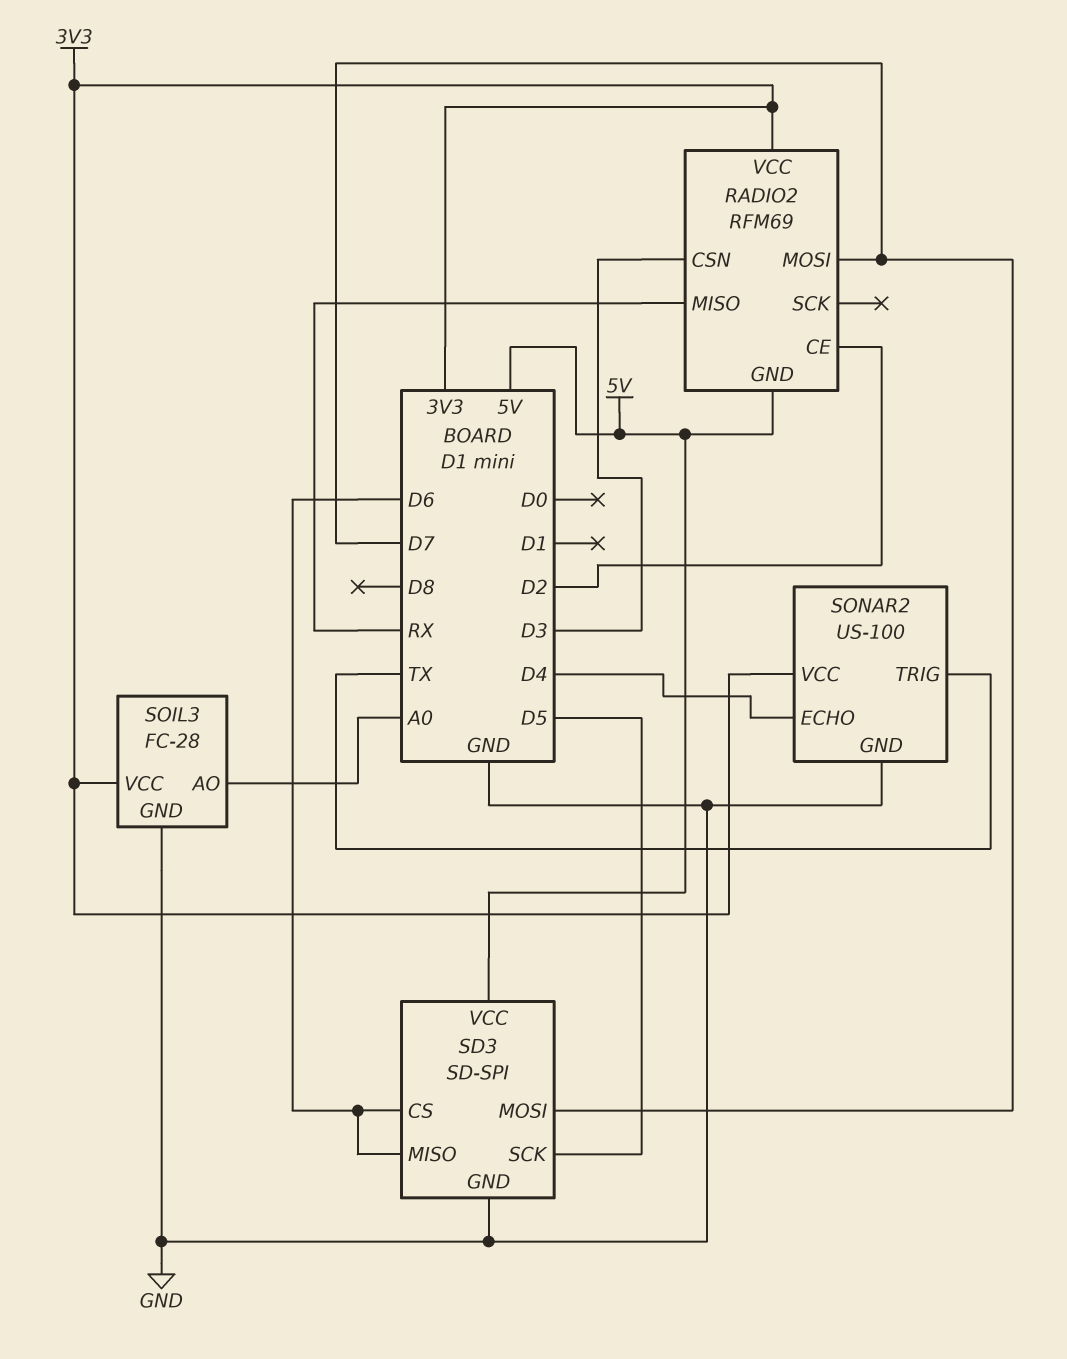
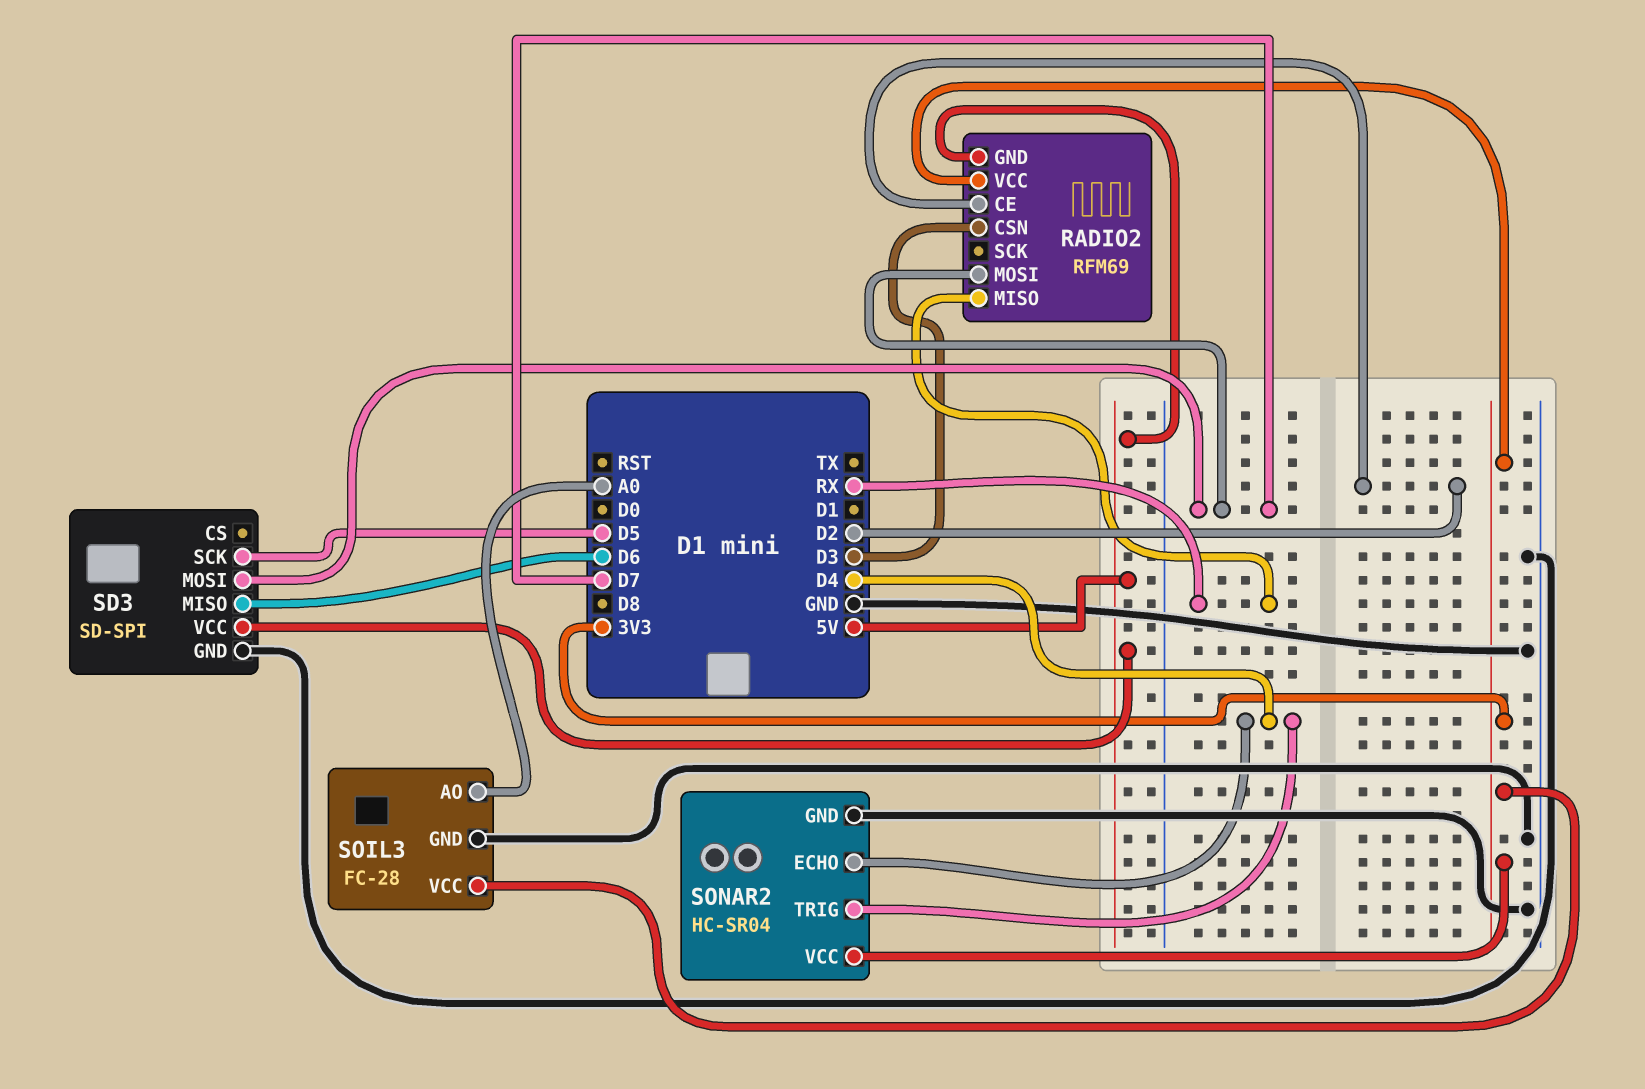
SD3 pin CS: D6 -> none
SONAR2: US-100 -> HC-SR04
SONAR2 pin TRIG: TX -> D4

